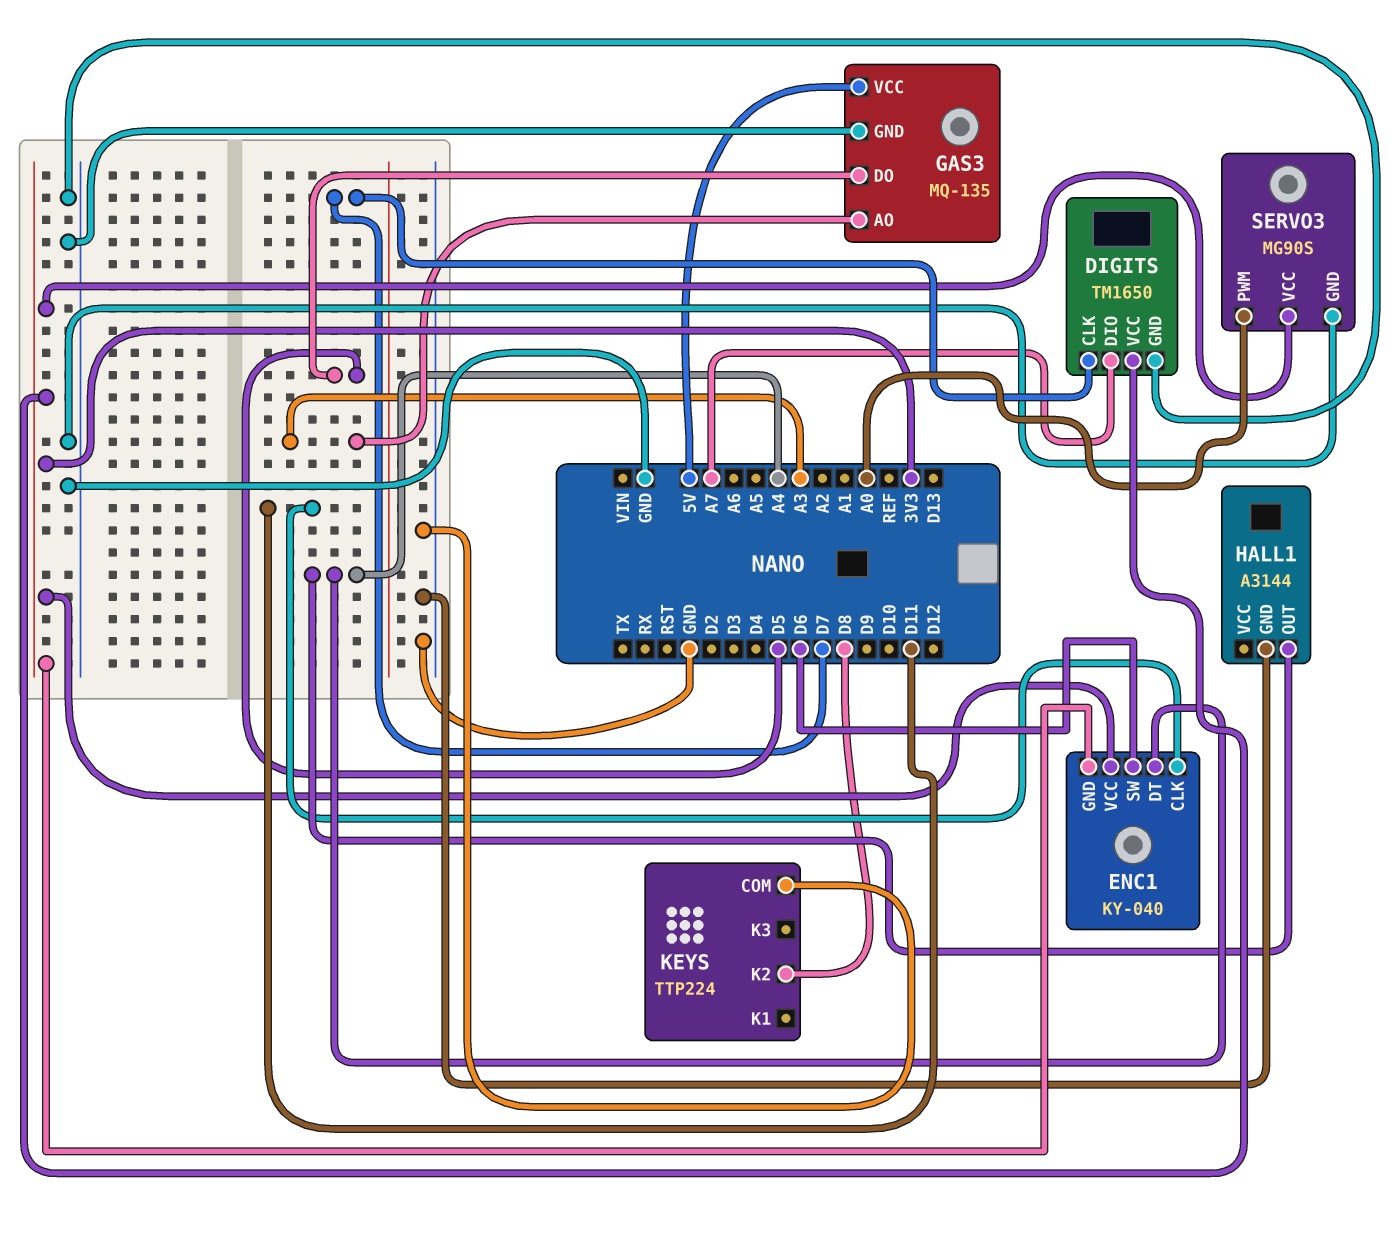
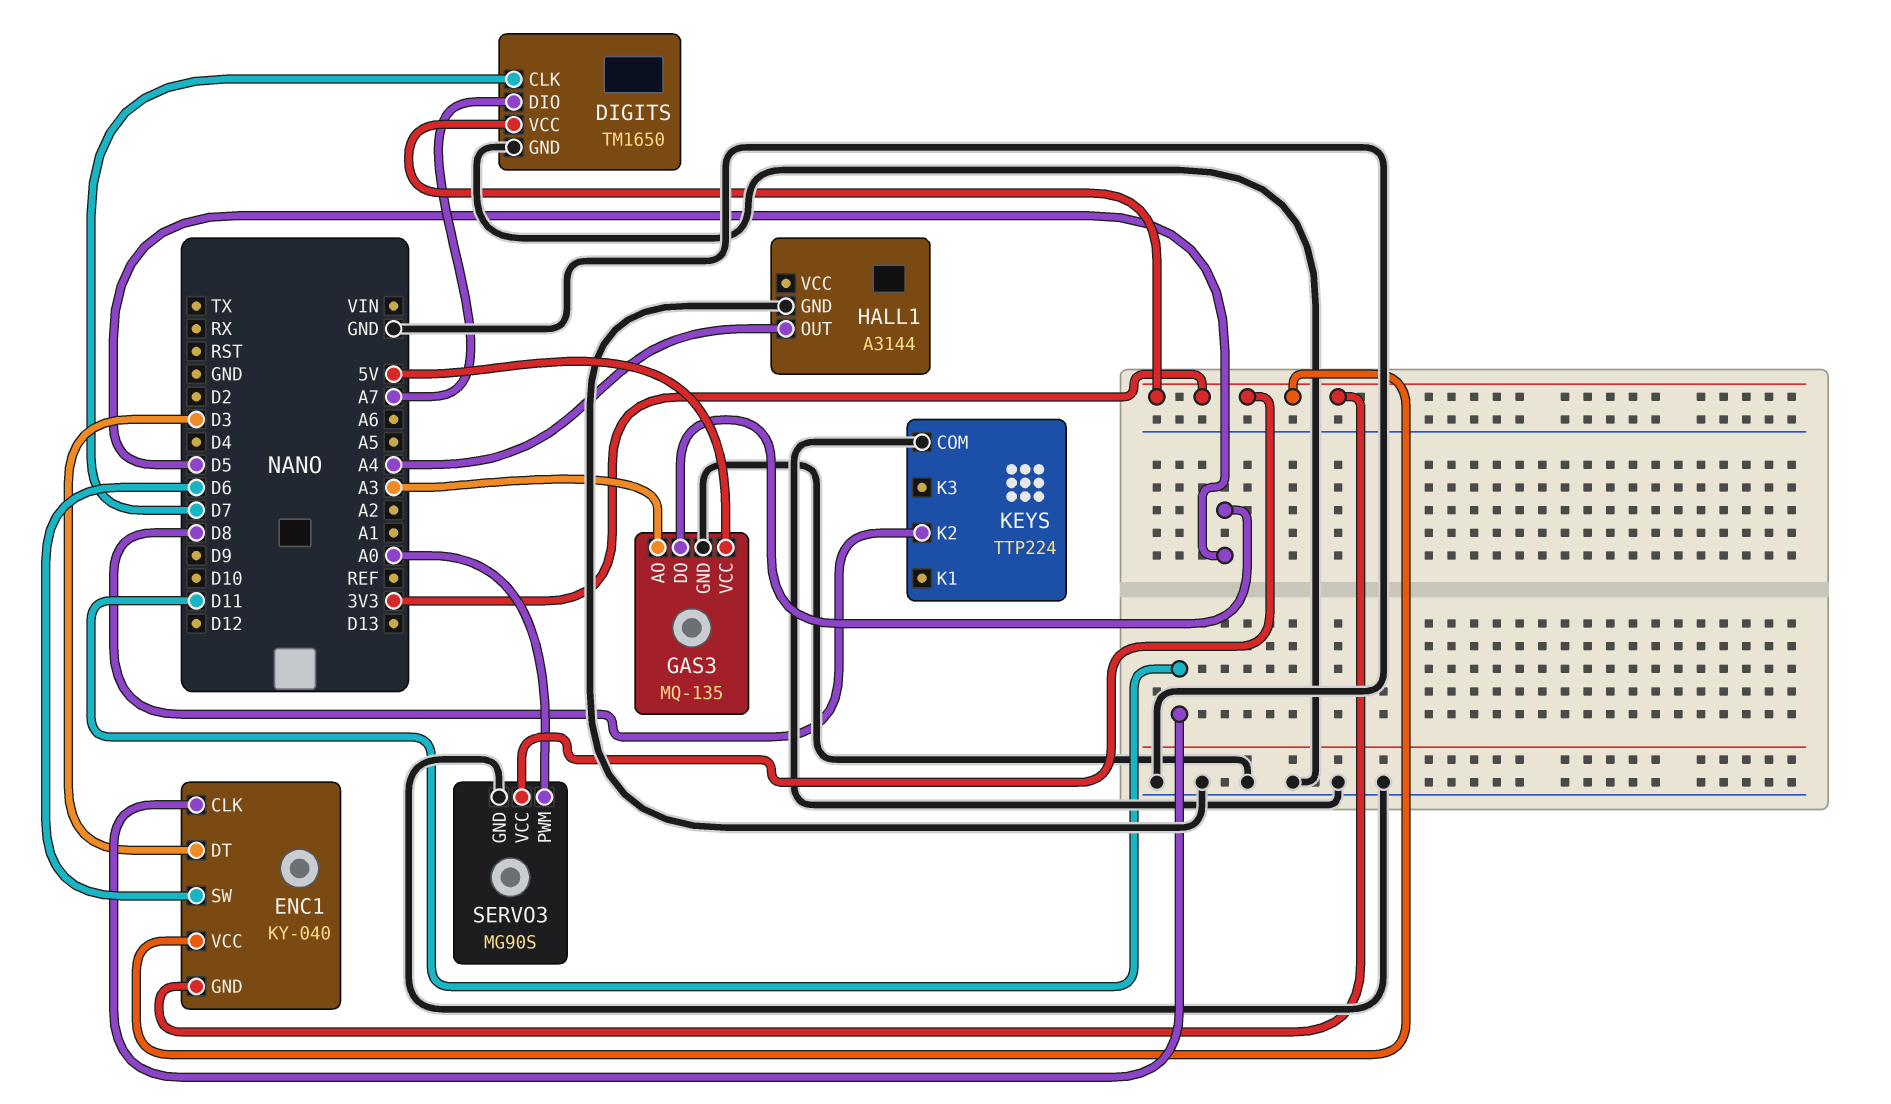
ENC1 pin DT: A4 -> D3

